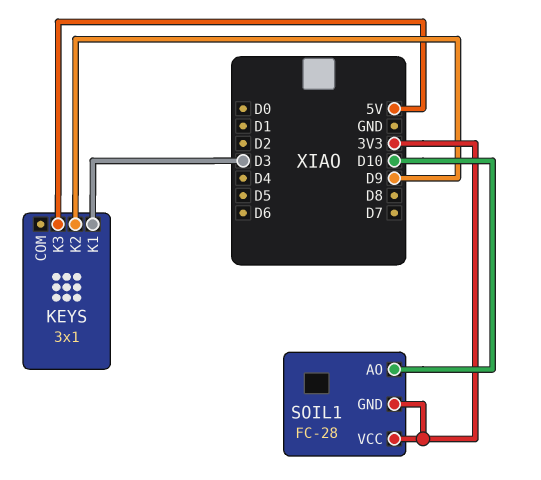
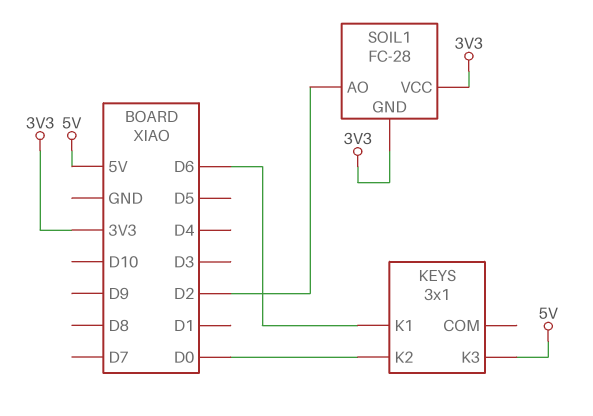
KEYS pin K1: D3 -> D6
KEYS pin K2: D9 -> D0
SOIL1 pin AO: D10 -> D2

